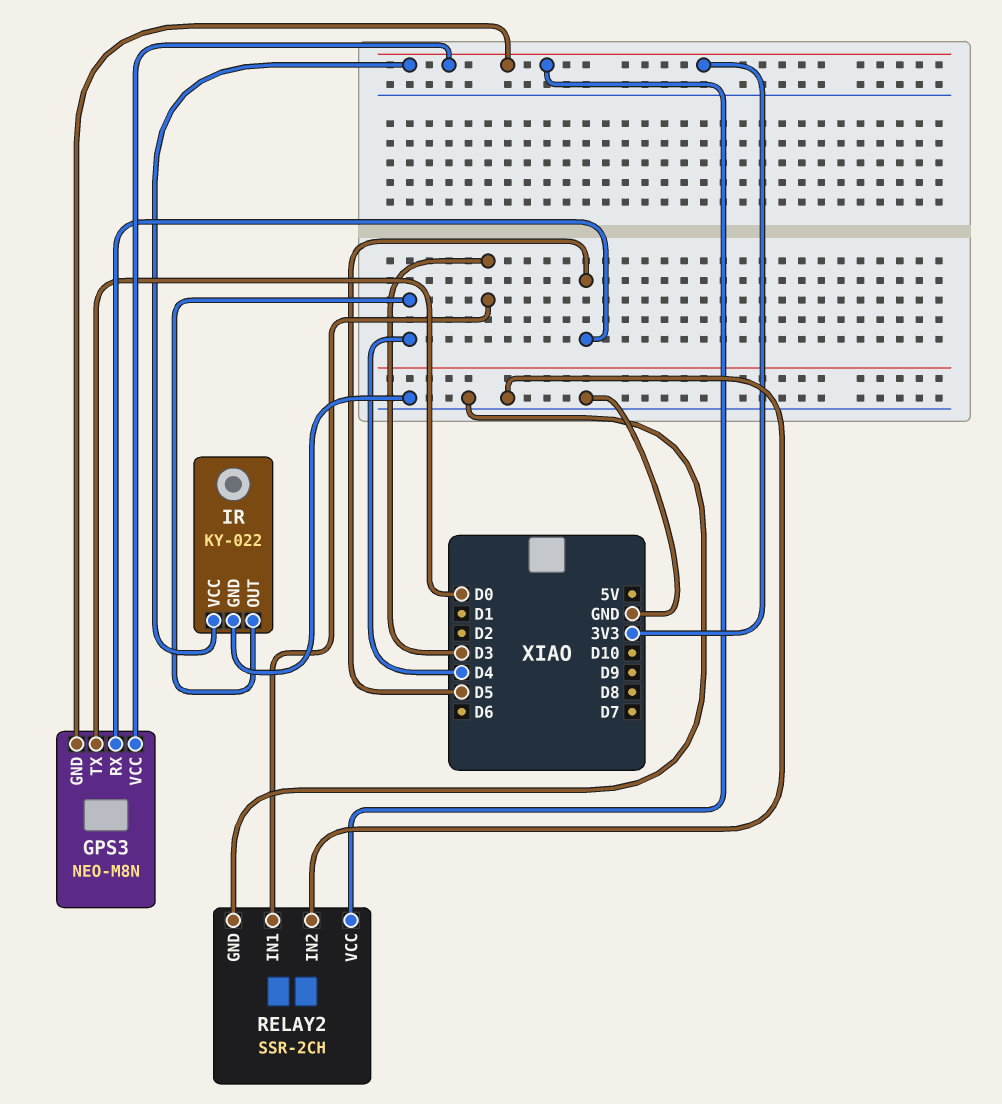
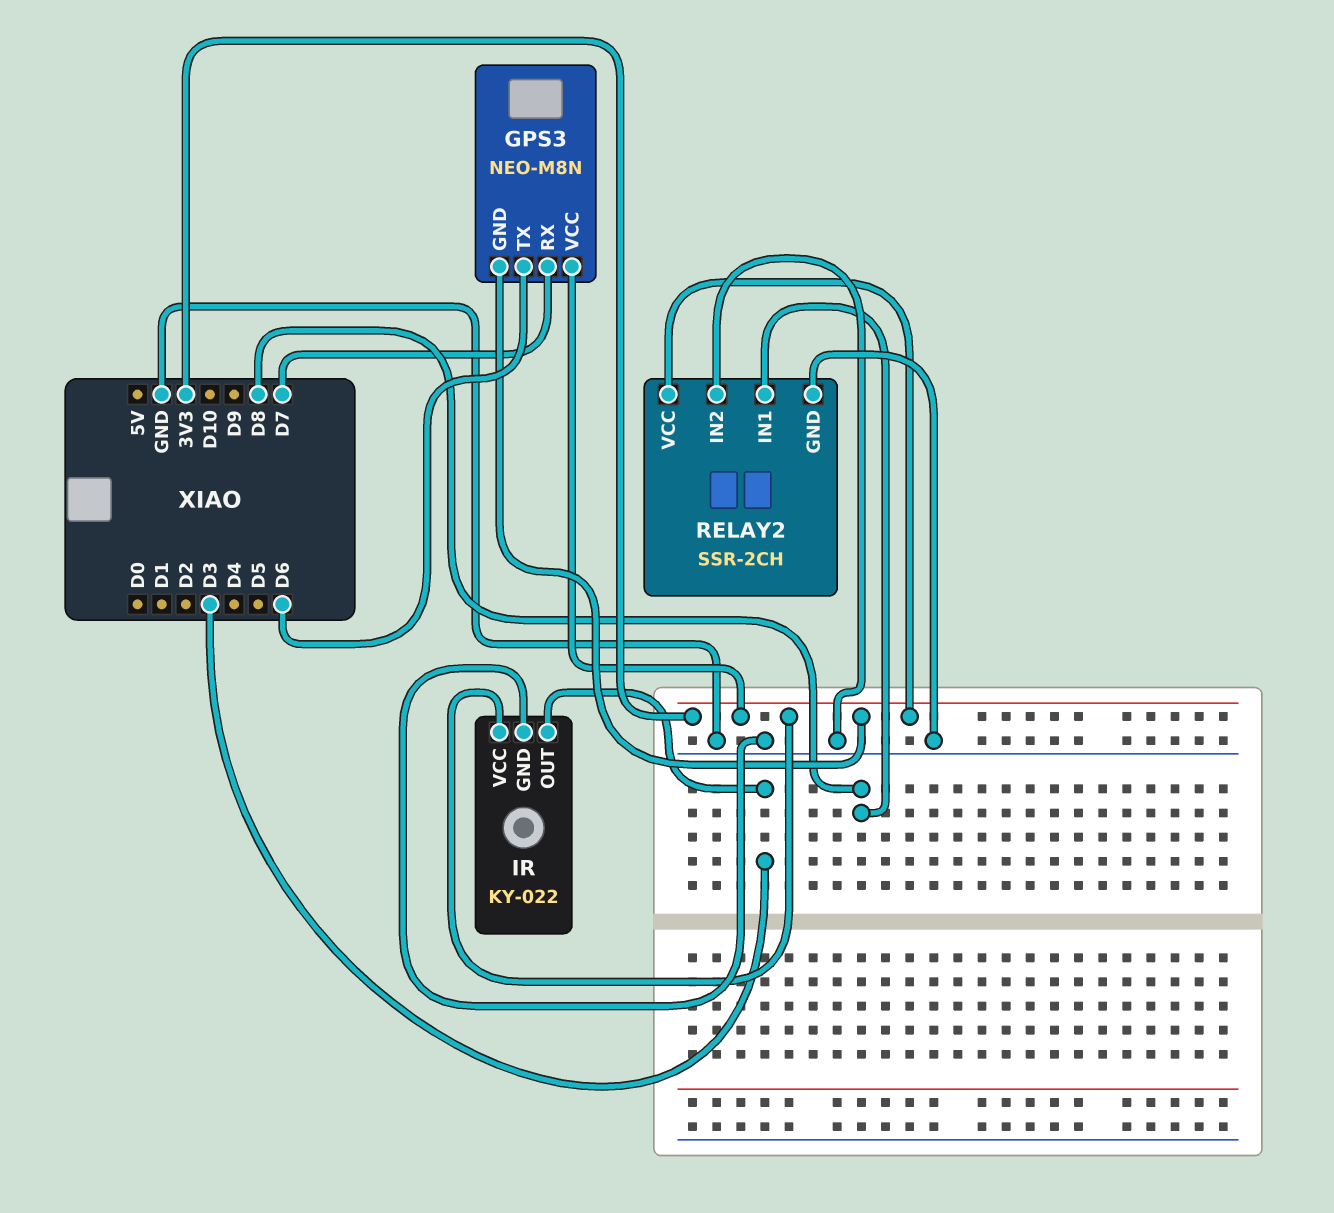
GPS3 pin RX: D5 -> D7
GPS3 pin TX: D0 -> D6
IR pin OUT: D4 -> D3
RELAY2 pin IN1: D3 -> D8

